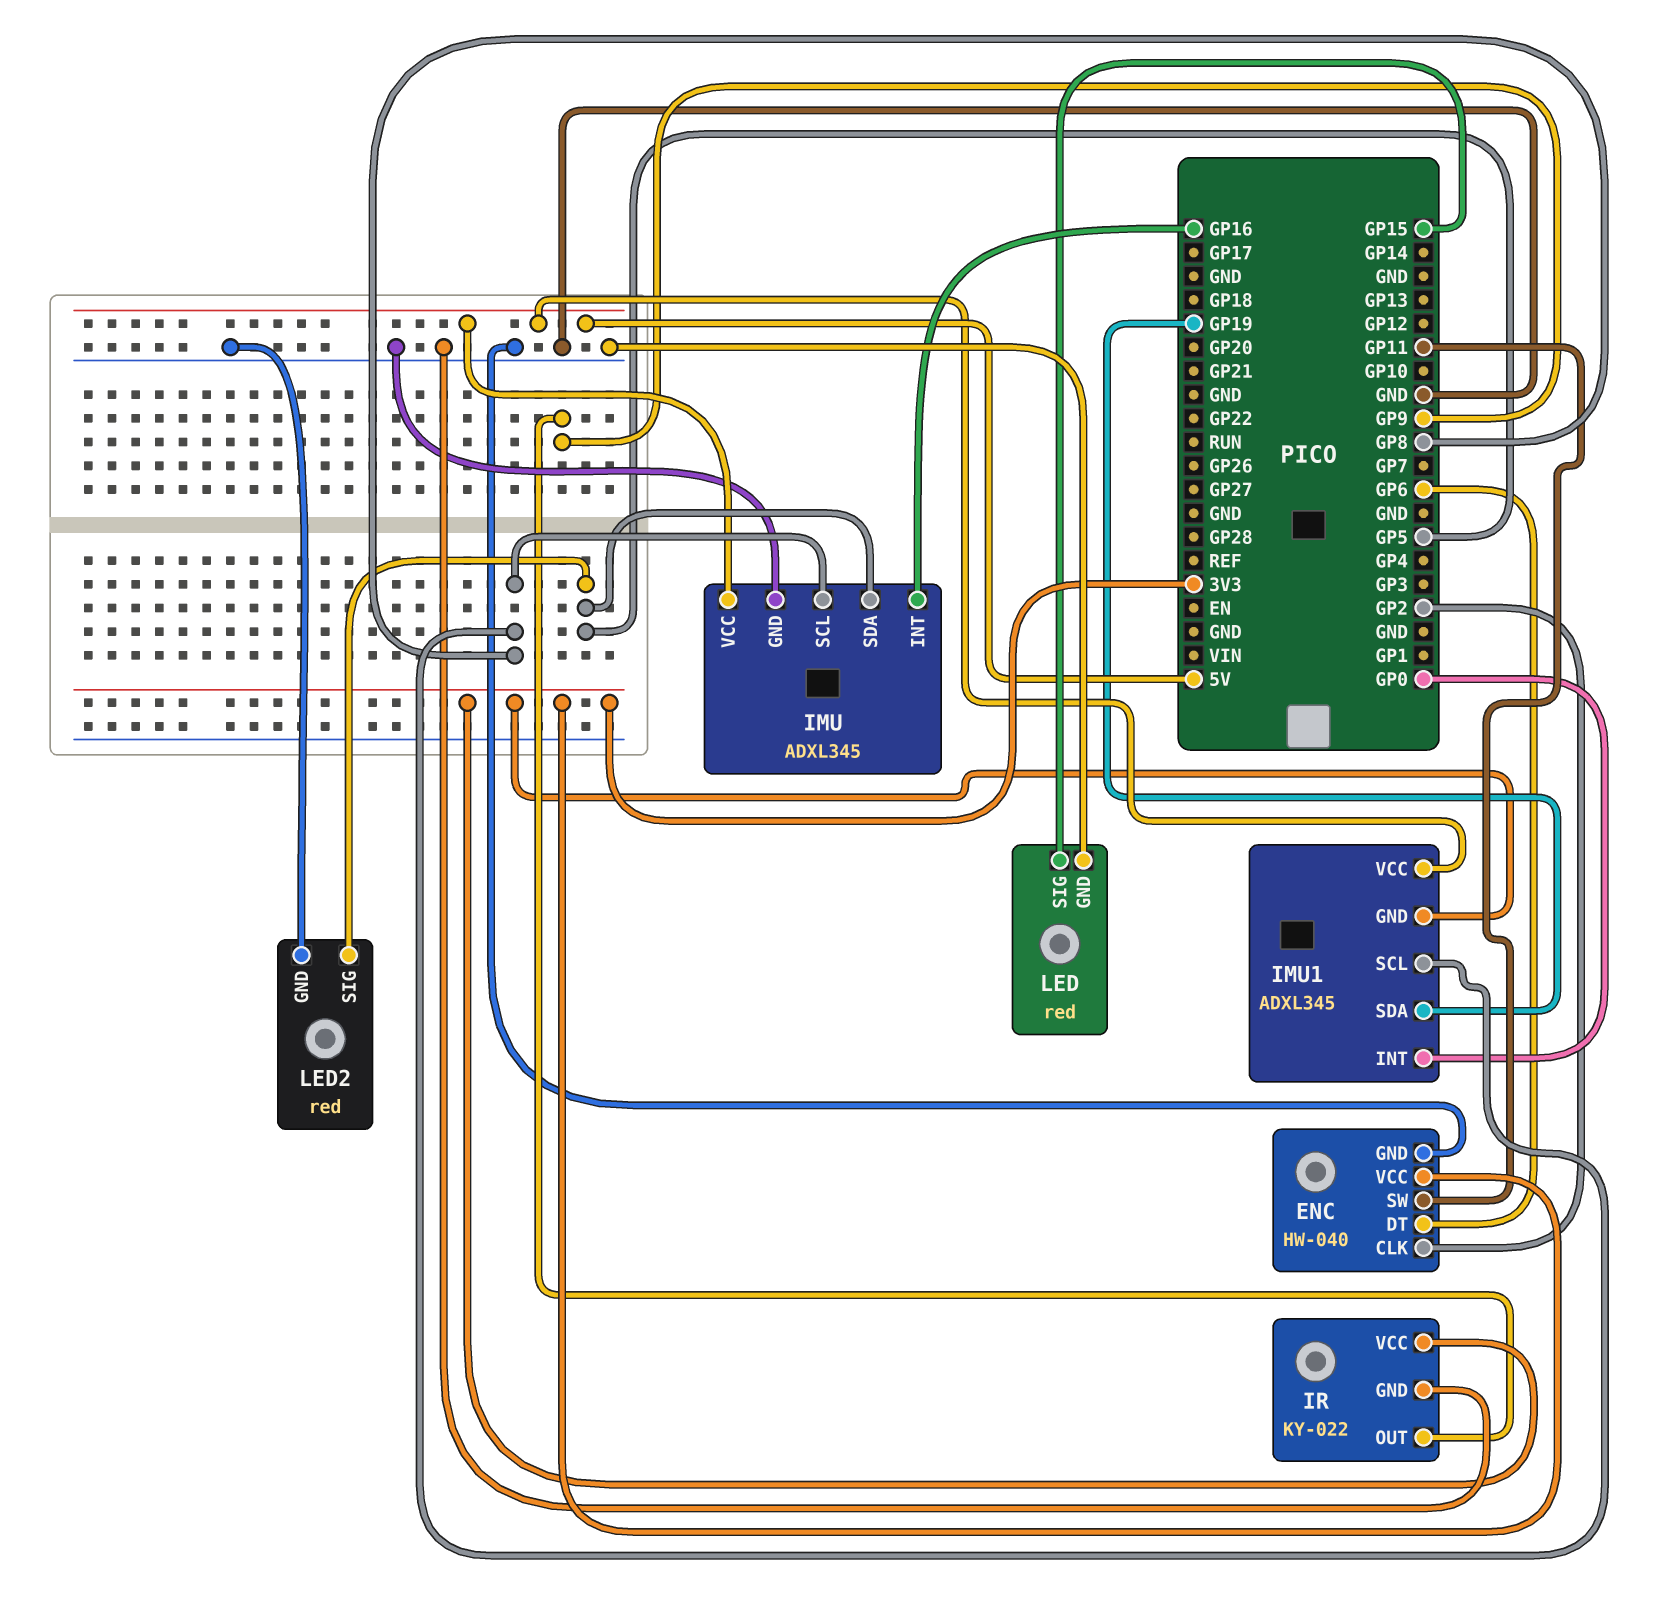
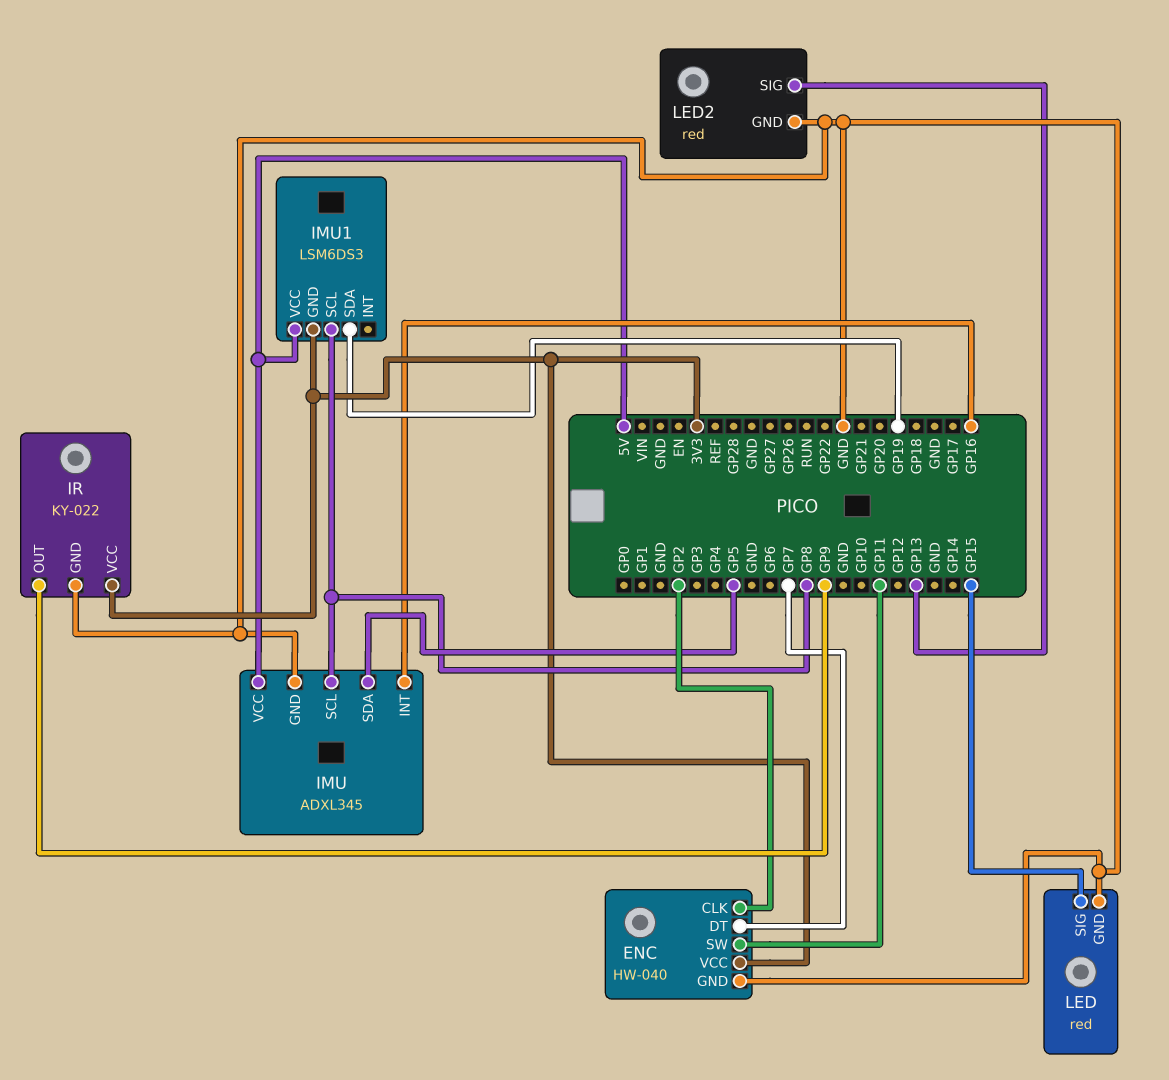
ENC pin DT: GP6 -> GP7
IMU1: ADXL345 -> LSM6DS3
IMU1 pin INT: GP0 -> none
LED2 pin SIG: GP5 -> GP13

